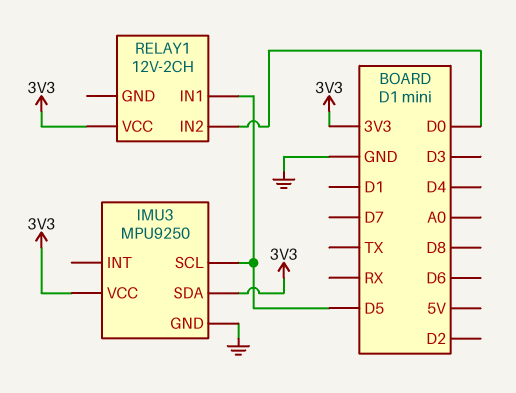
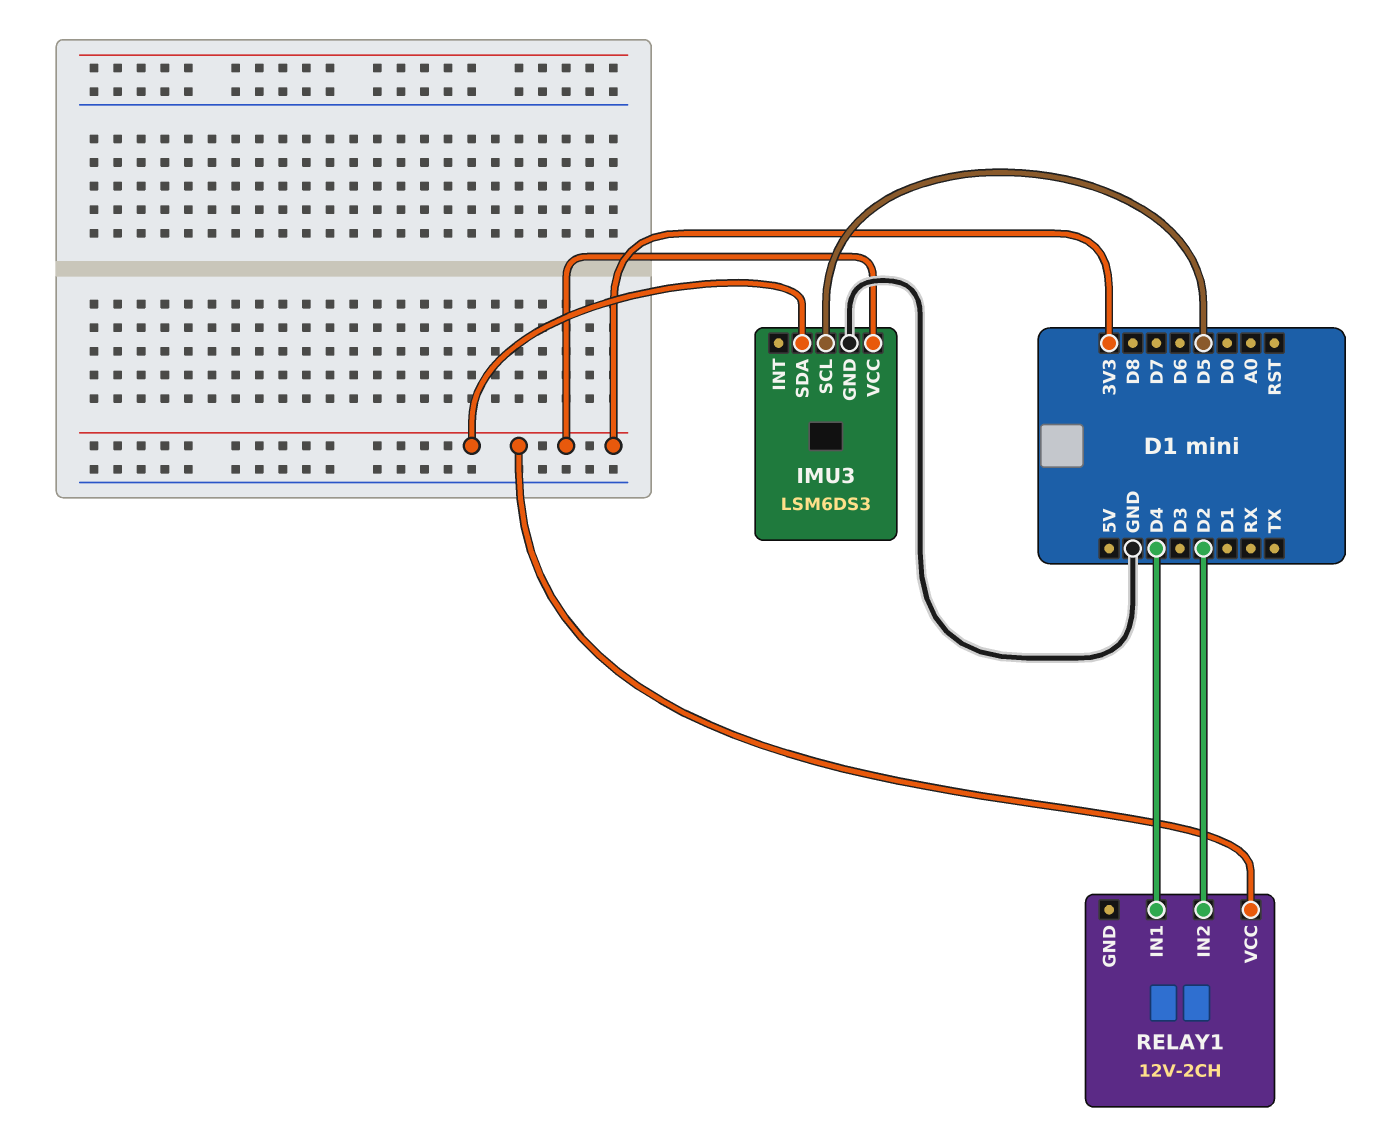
IMU3: MPU9250 -> LSM6DS3
RELAY1 pin IN1: D5 -> D4
RELAY1 pin IN2: D0 -> D2

